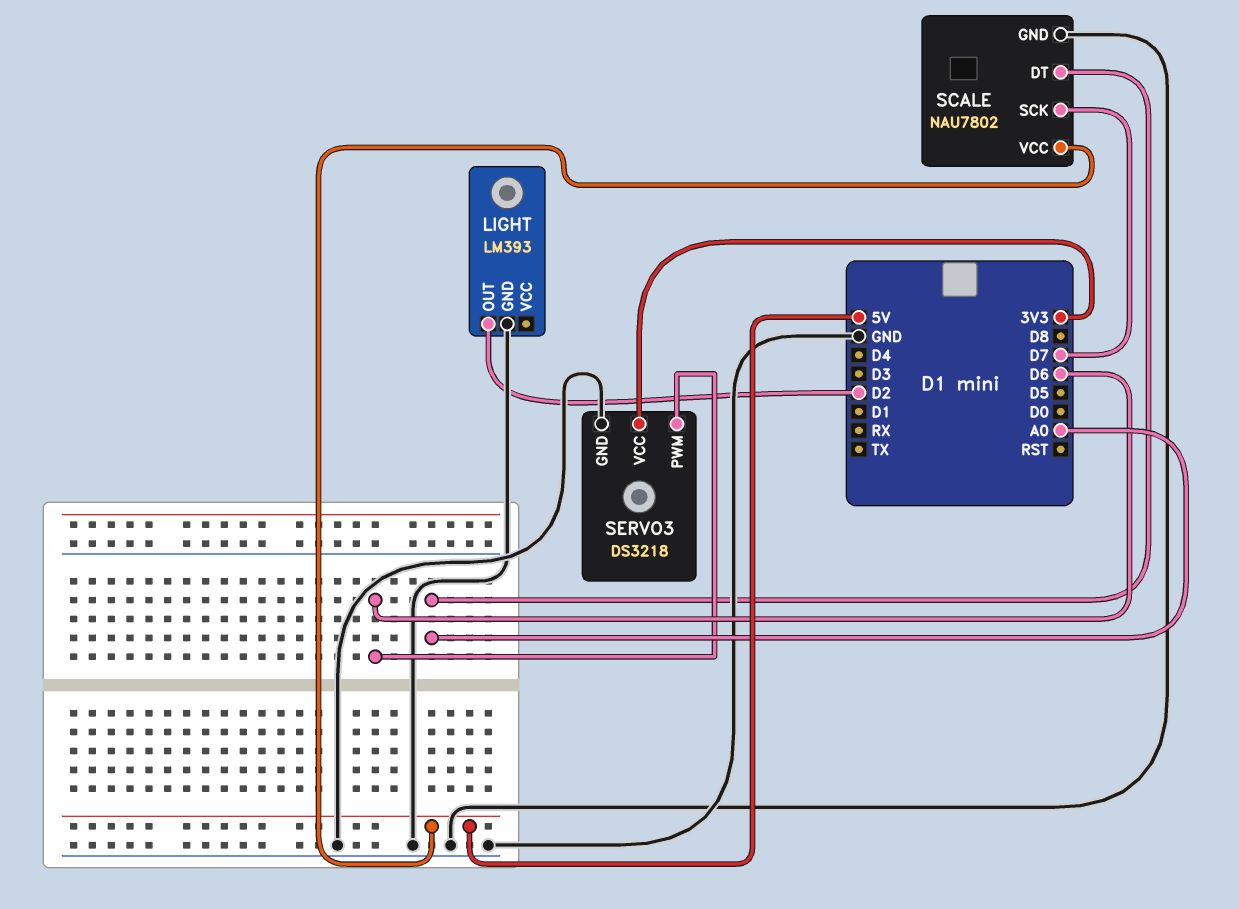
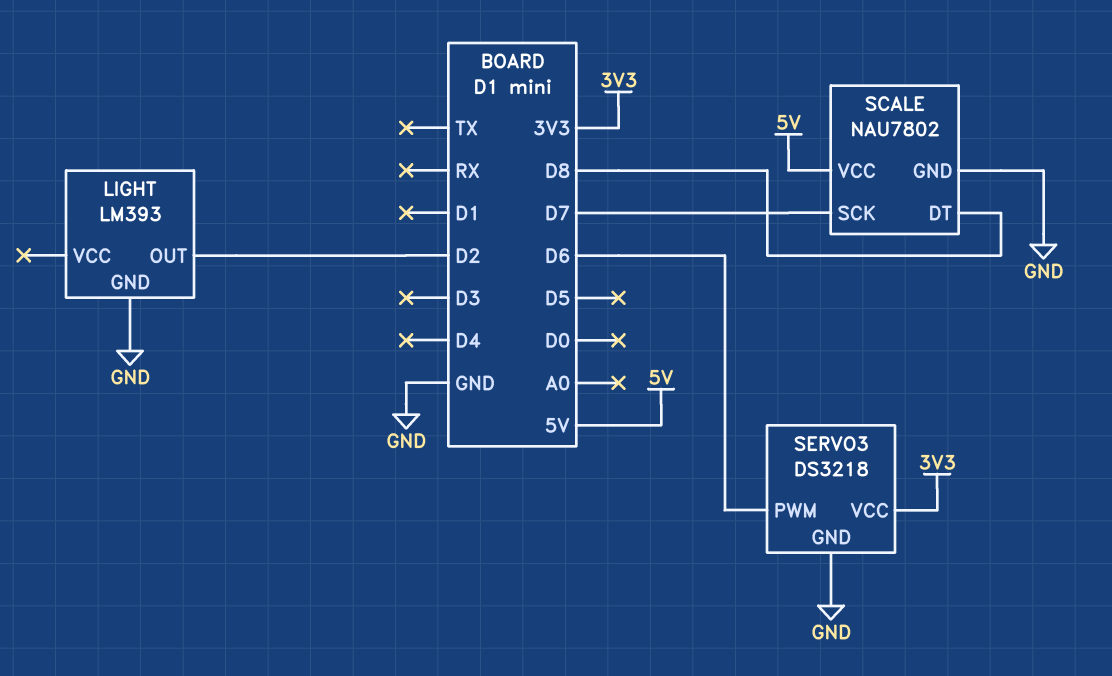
SCALE pin DT: A0 -> D8

